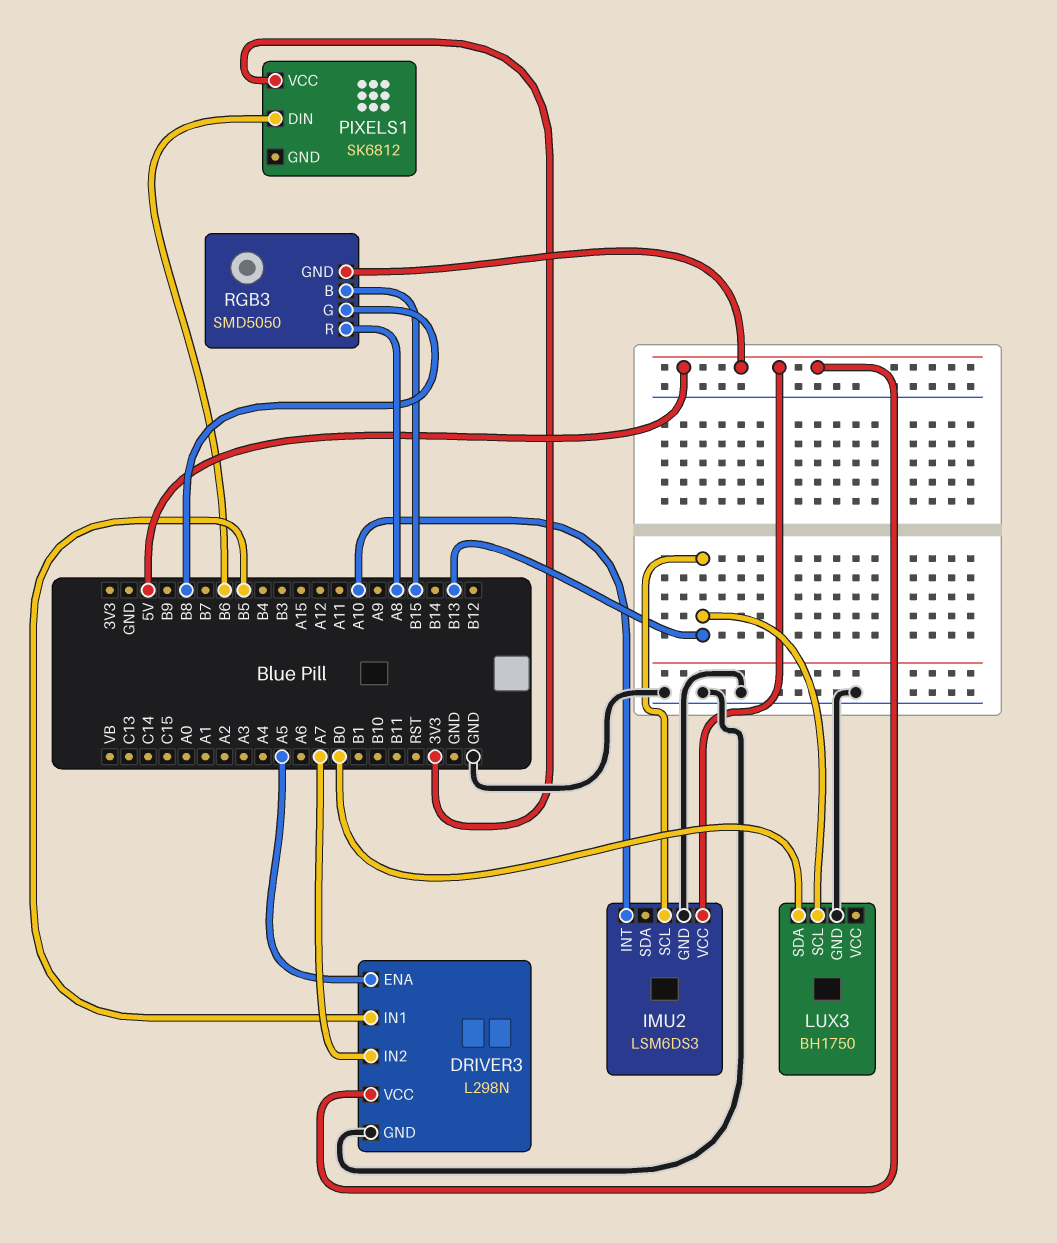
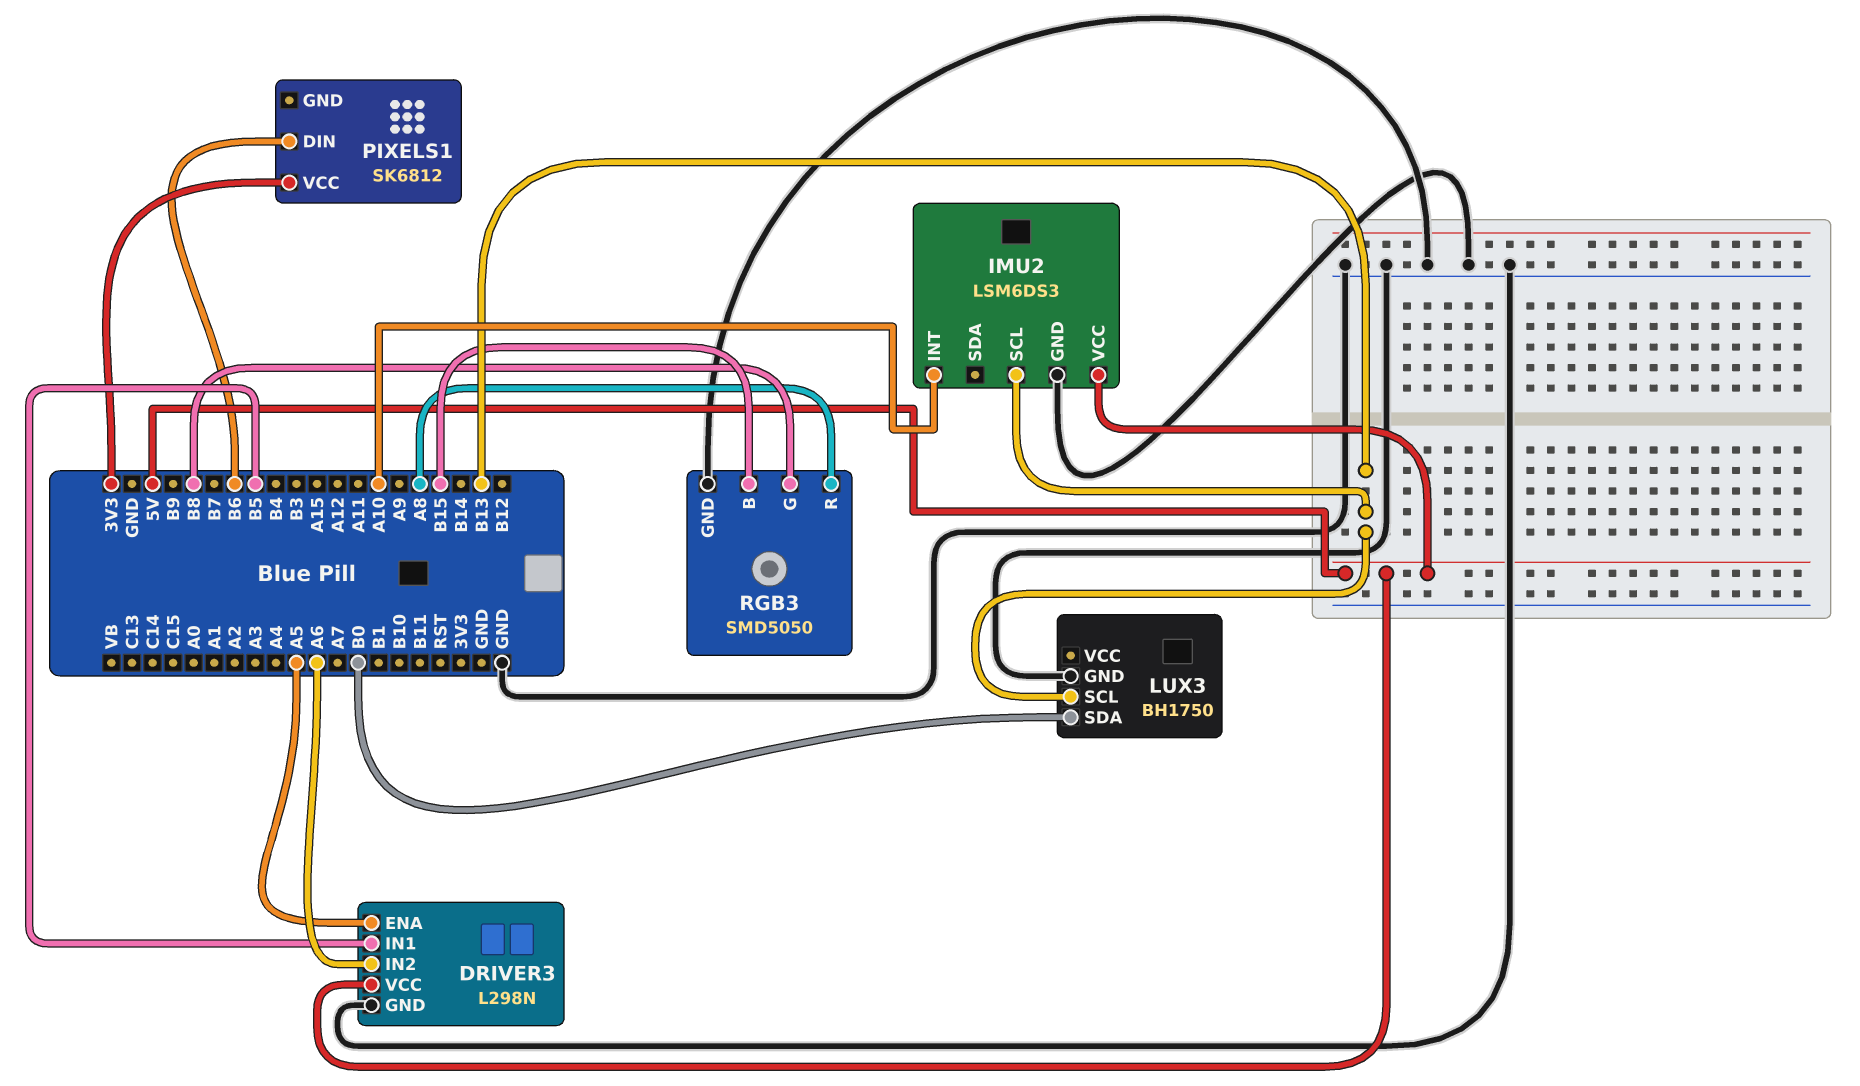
DRIVER3 pin IN2: A7 -> A6
RGB3 pin GND: 5V -> GND

